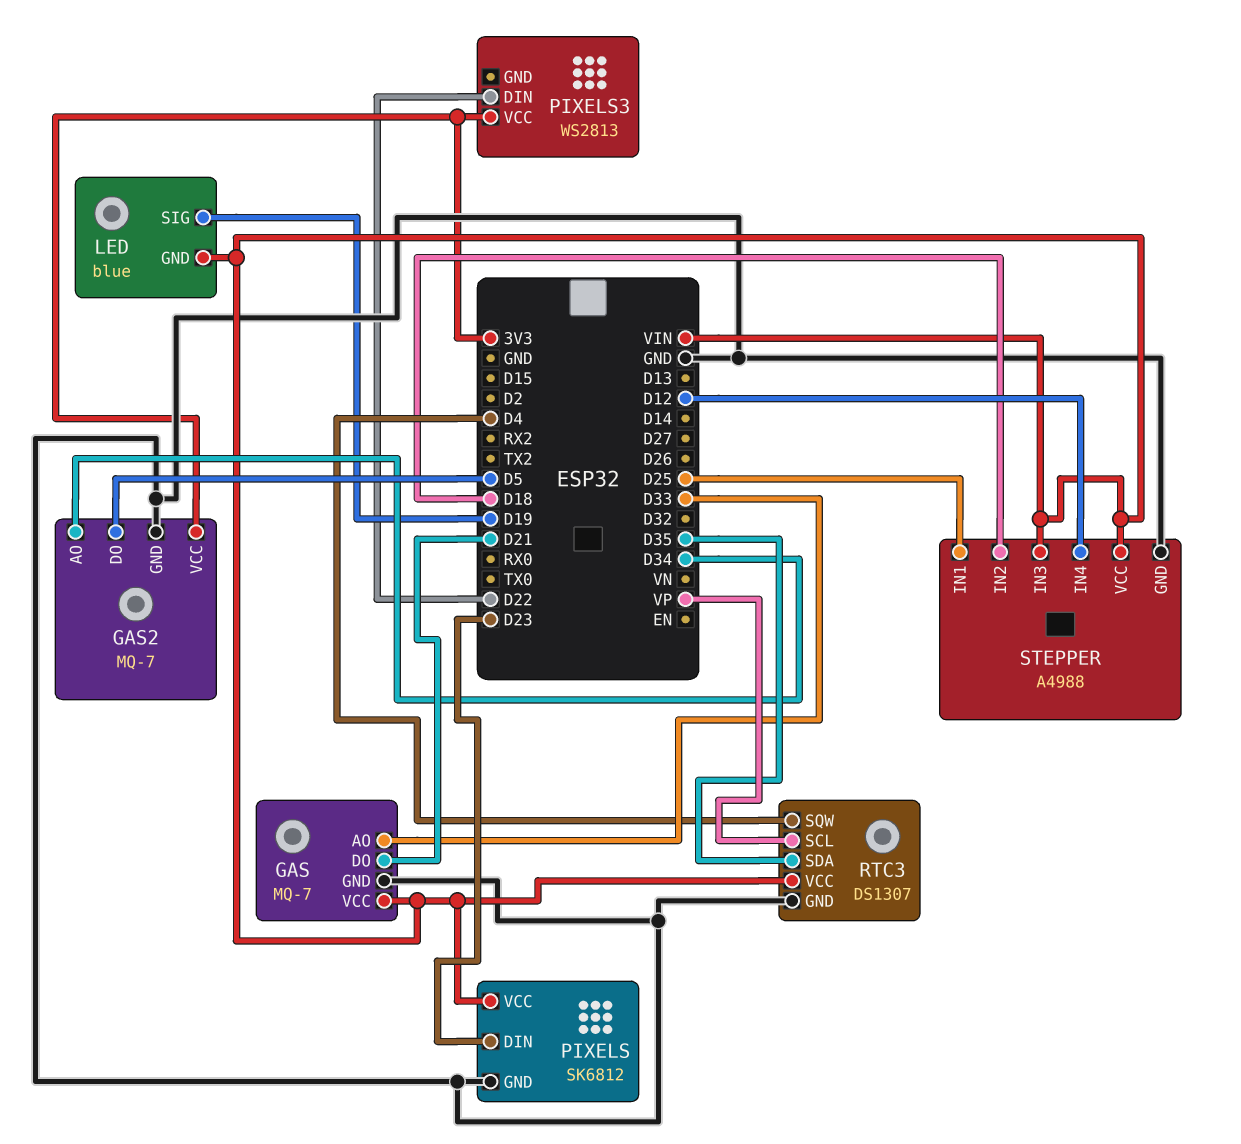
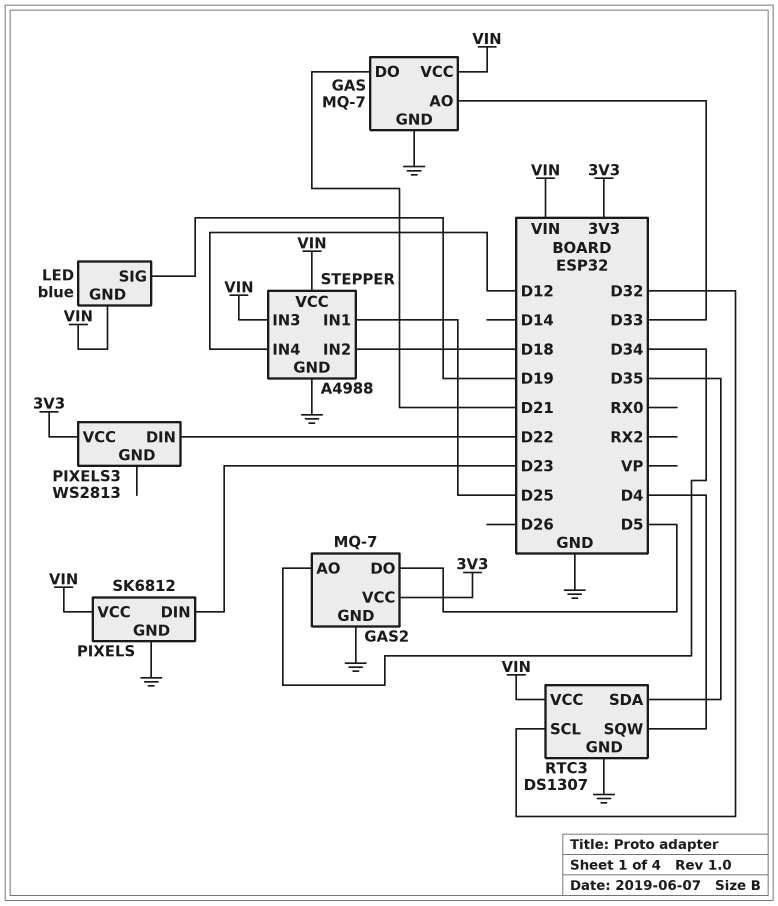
RTC3 pin SCL: VP -> D32

